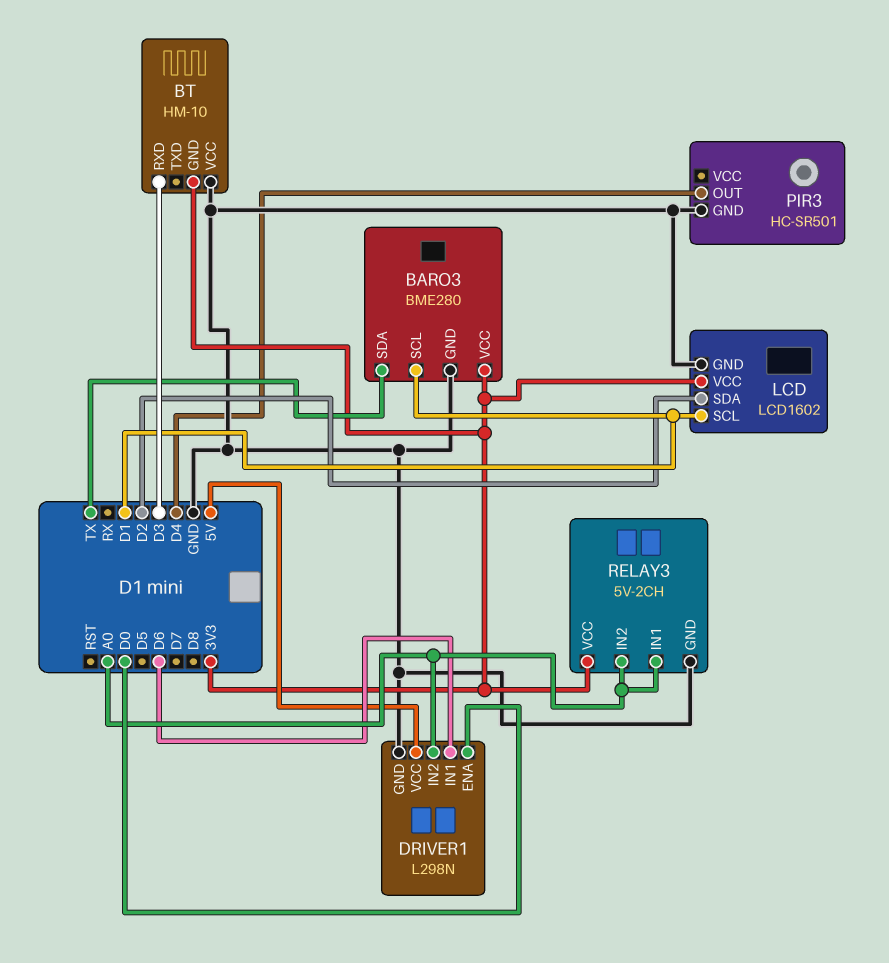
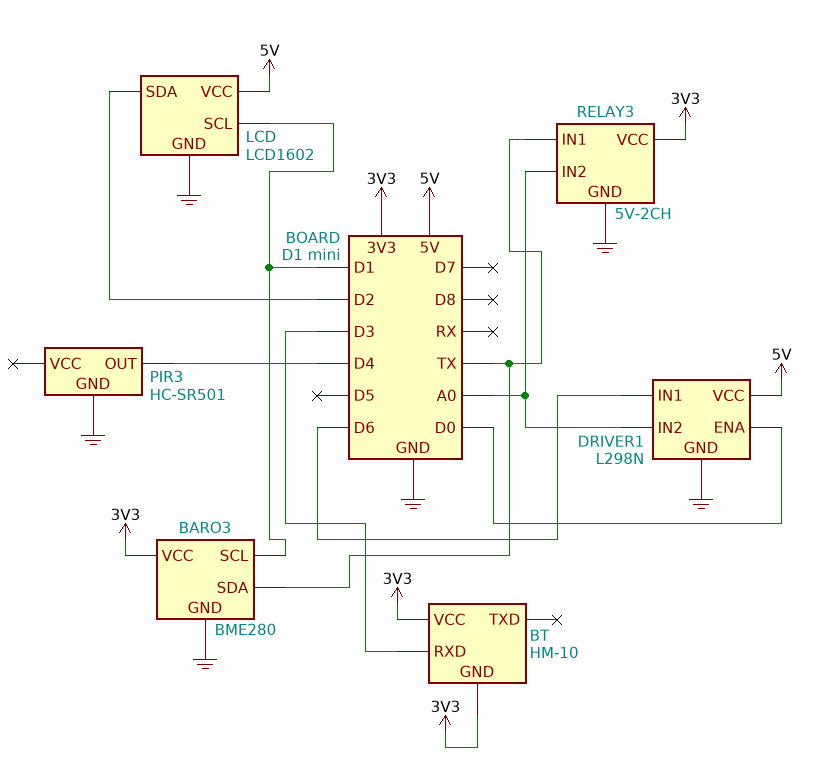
BT pin VCC: GND -> 3V3
LCD pin VCC: 3V3 -> 5V
RELAY3 pin IN1: A0 -> TX

